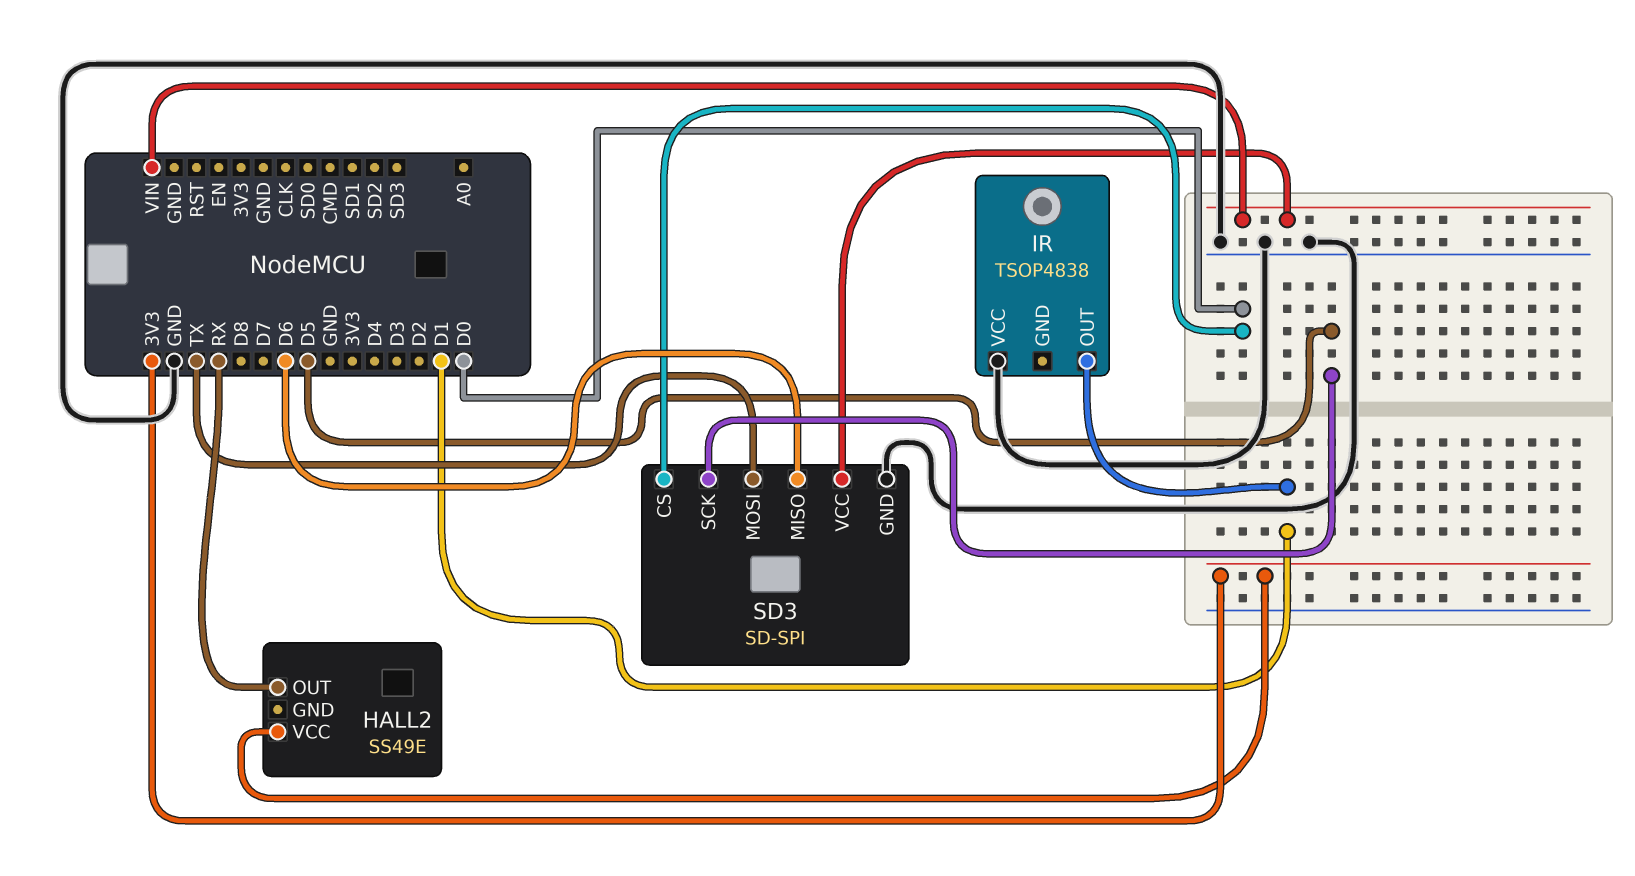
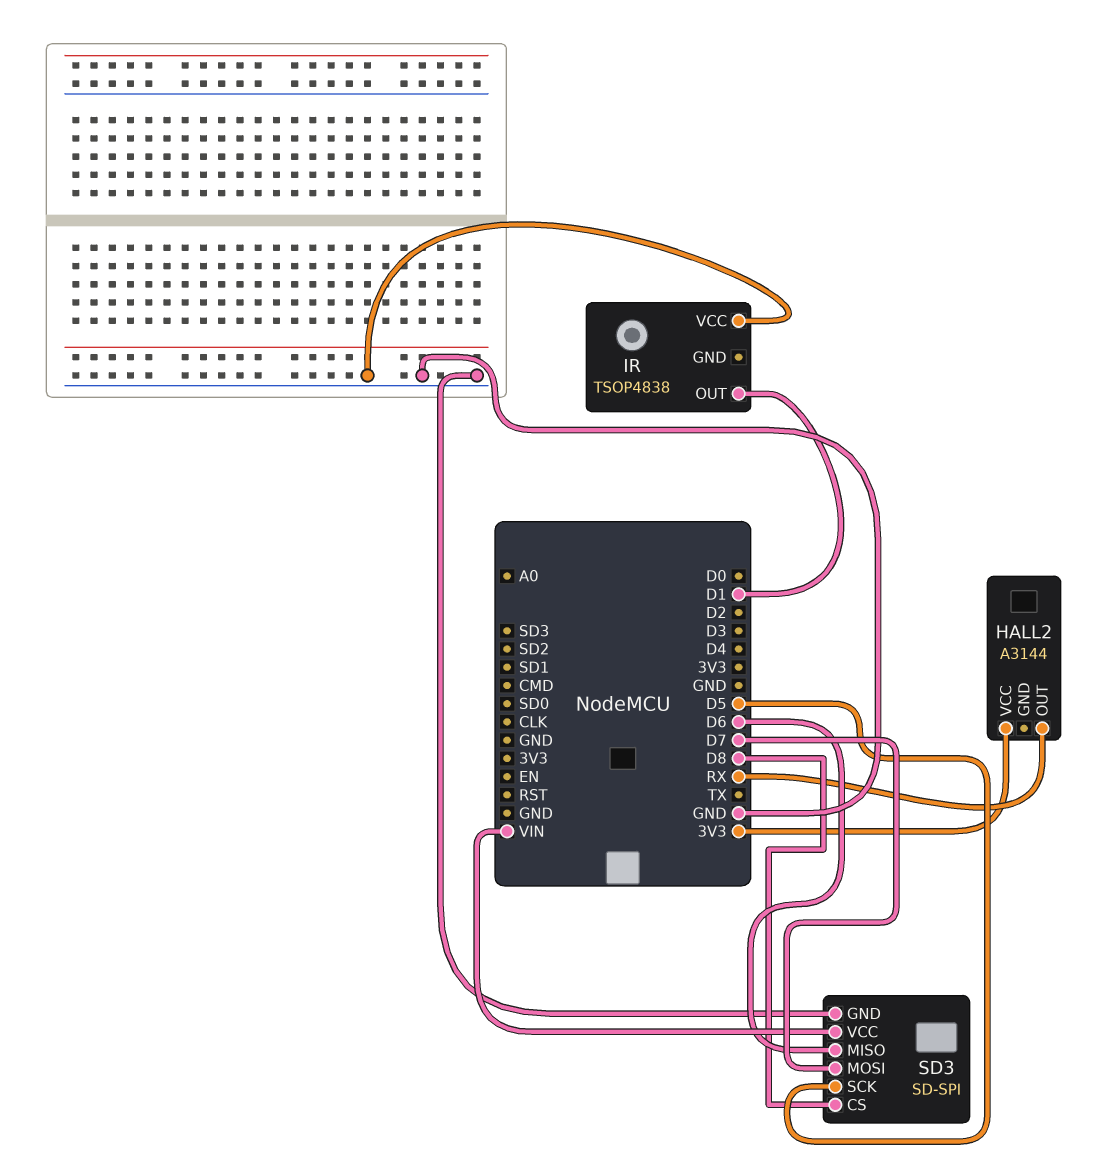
HALL2: SS49E -> A3144
SD3 pin CS: D0 -> D8
SD3 pin MOSI: TX -> D7

